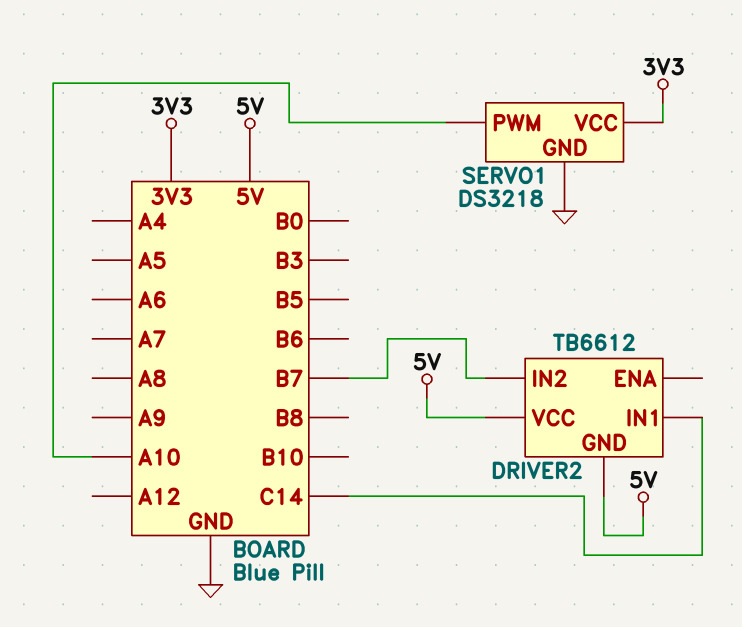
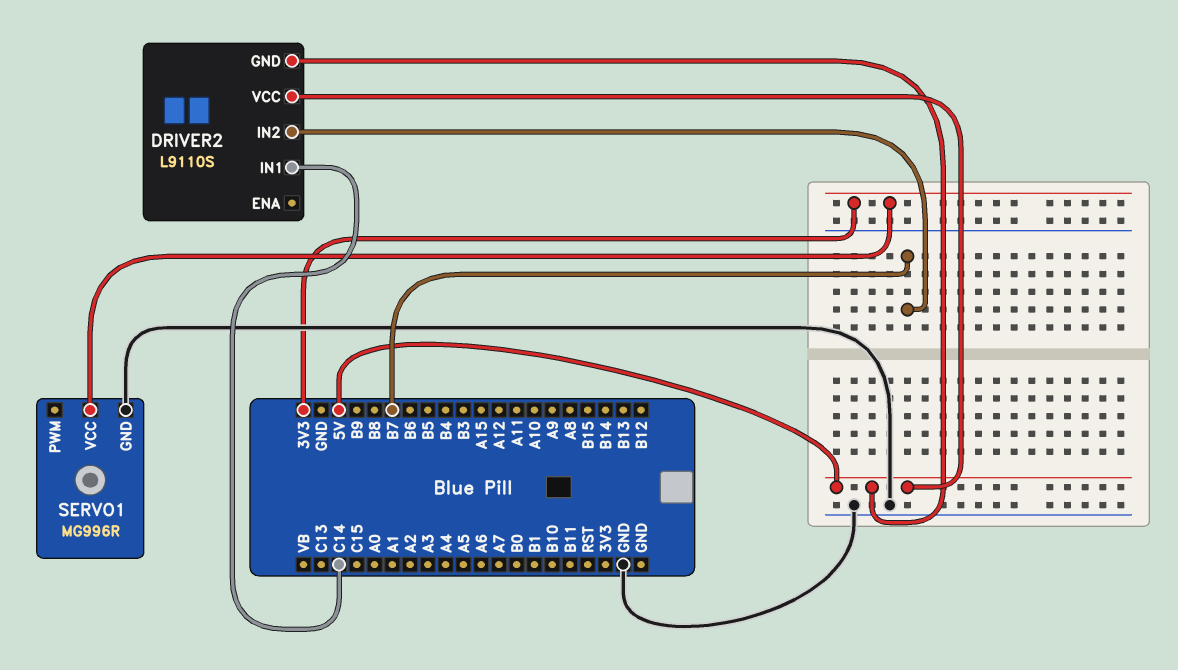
DRIVER2: TB6612 -> L9110S
SERVO1: DS3218 -> MG996R
SERVO1 pin PWM: A10 -> none

